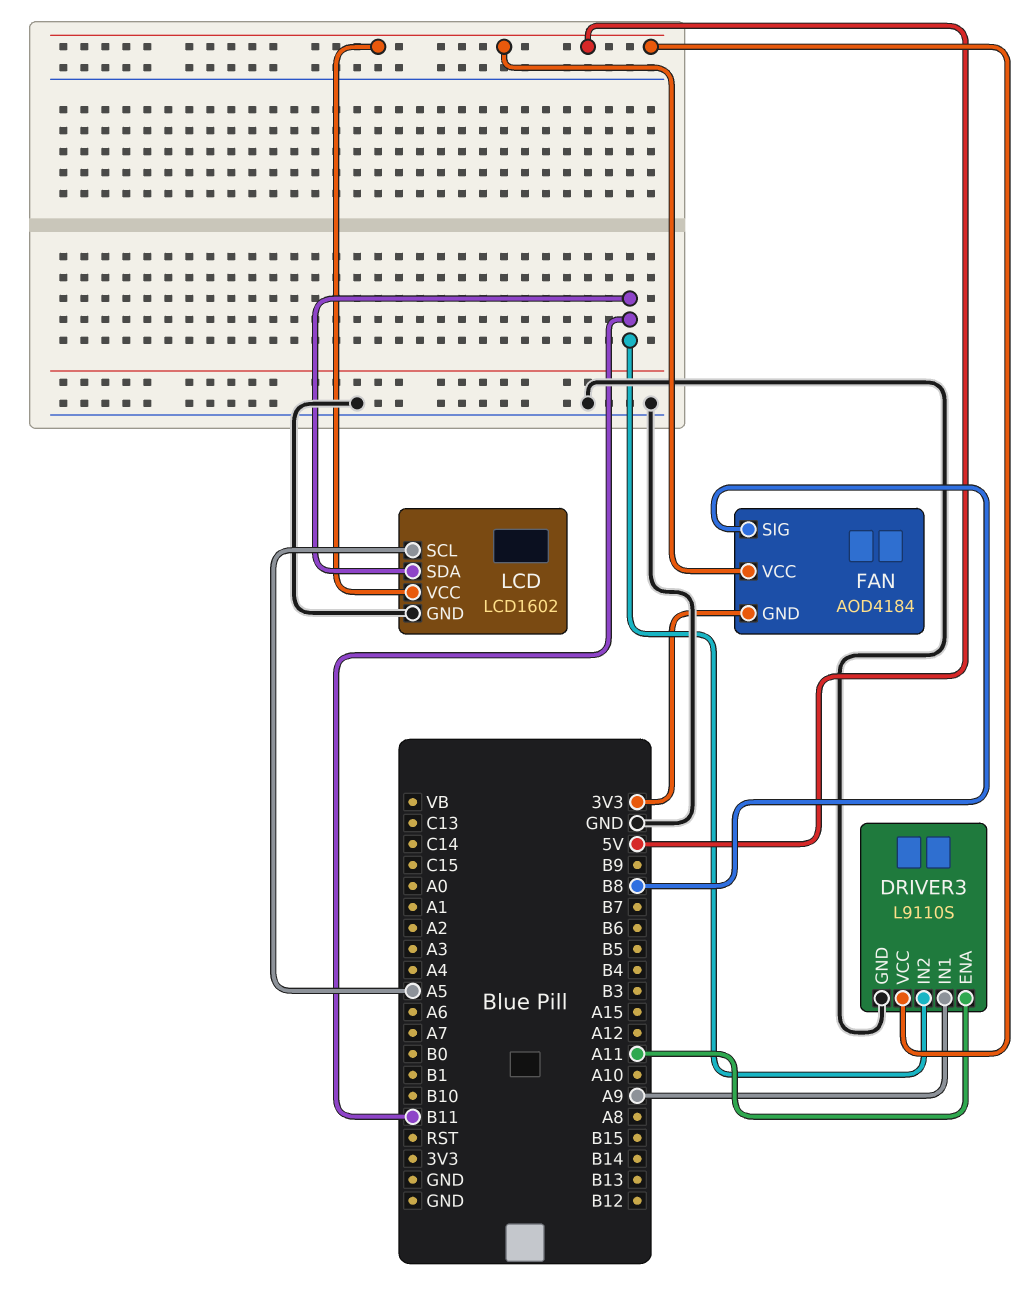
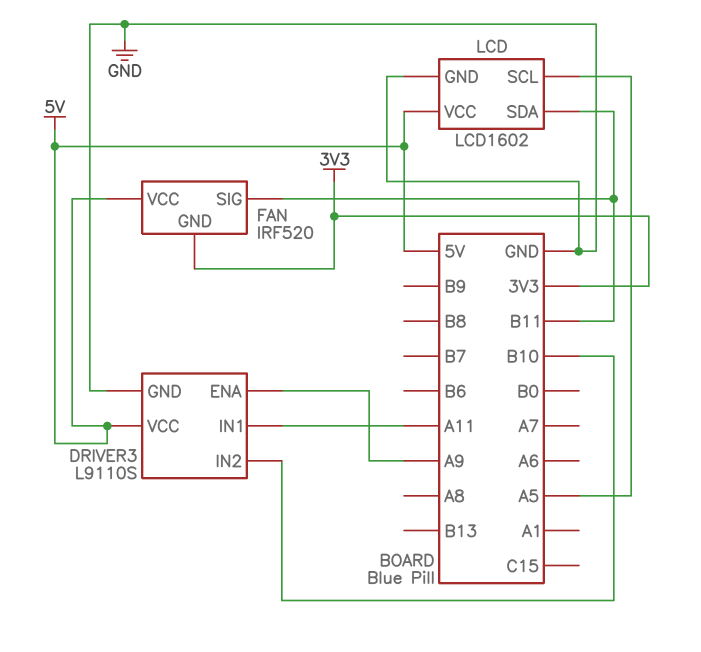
DRIVER3 pin ENA: A11 -> A9
DRIVER3 pin IN1: A9 -> A11
DRIVER3 pin IN2: B11 -> B10
FAN: AOD4184 -> IRF520
FAN pin SIG: B8 -> B11

